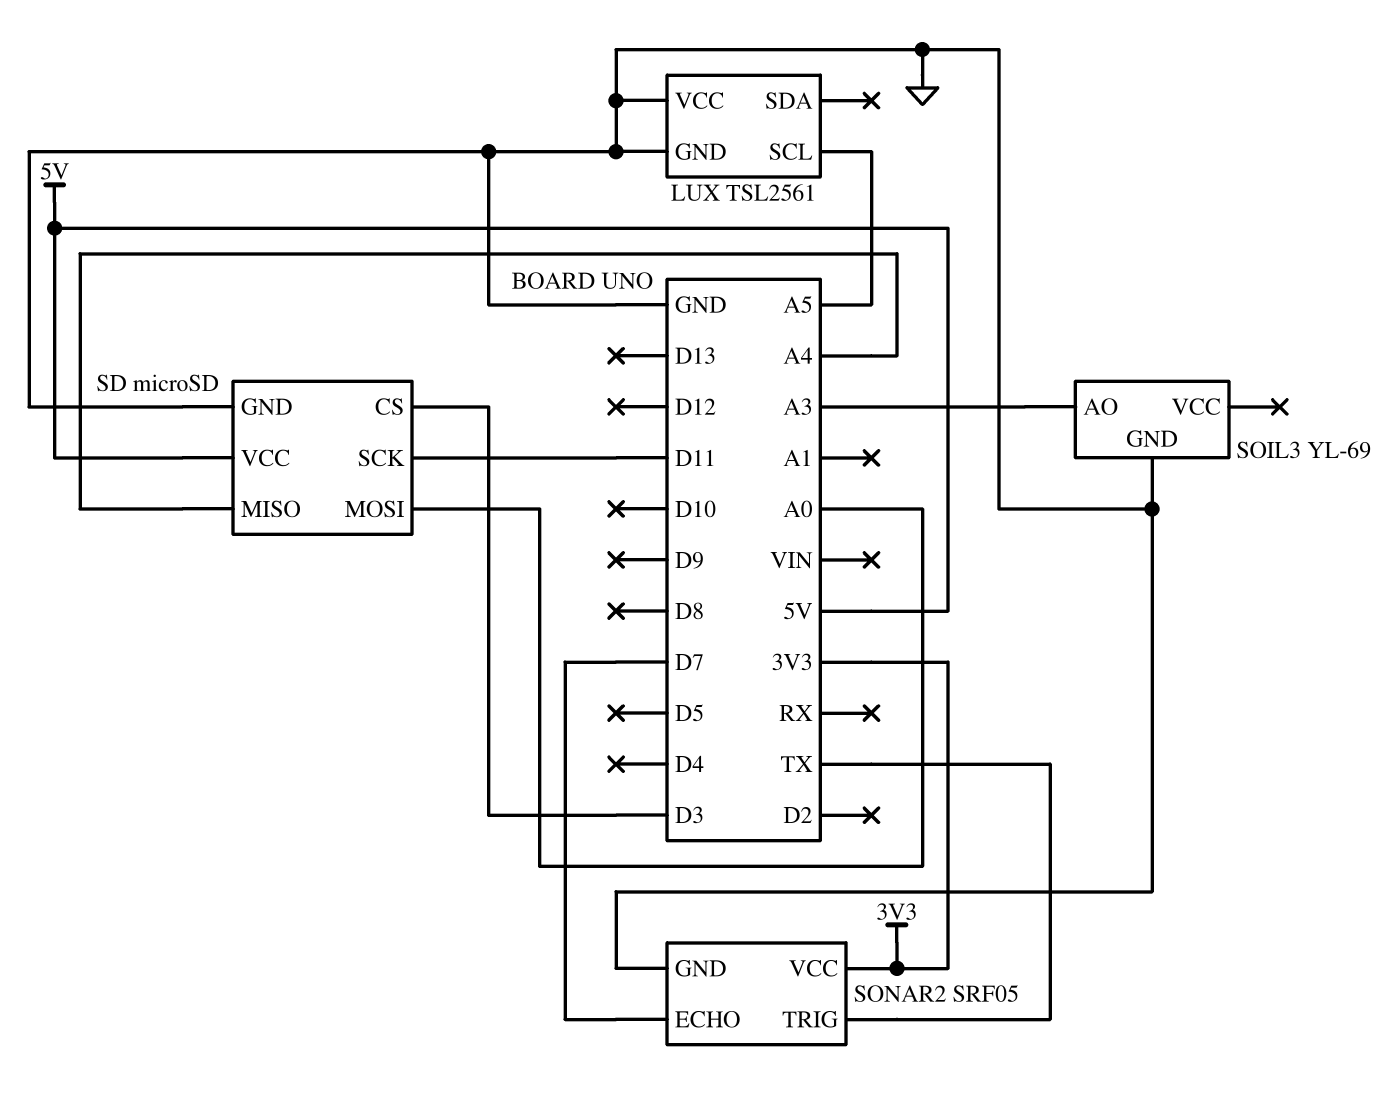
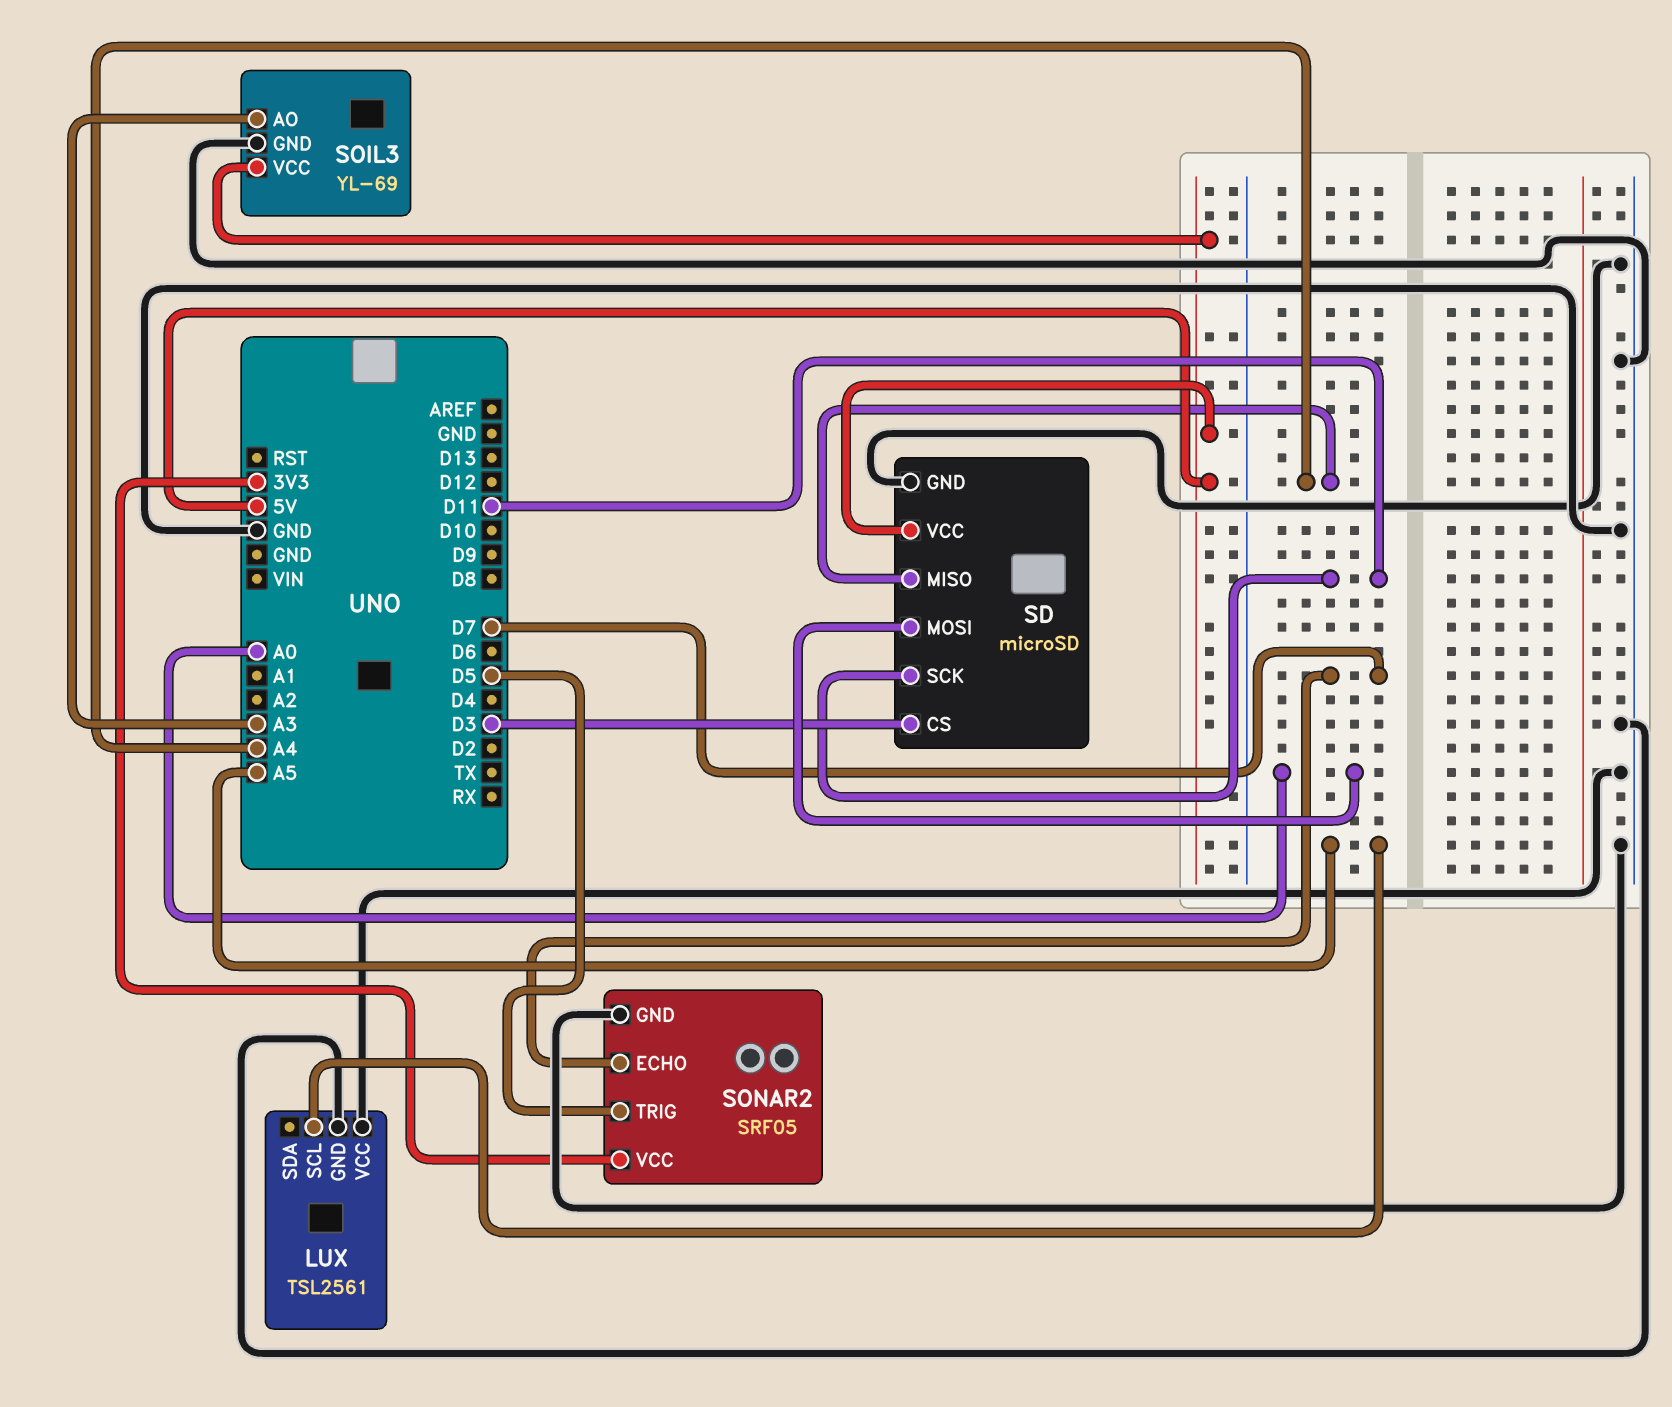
SOIL3 pin VCC: none -> 5V
SONAR2 pin TRIG: TX -> D5

